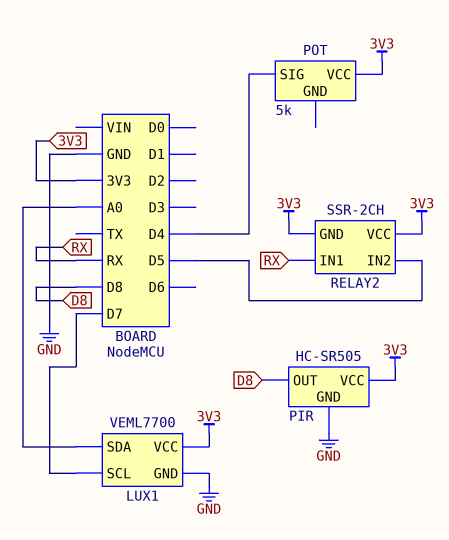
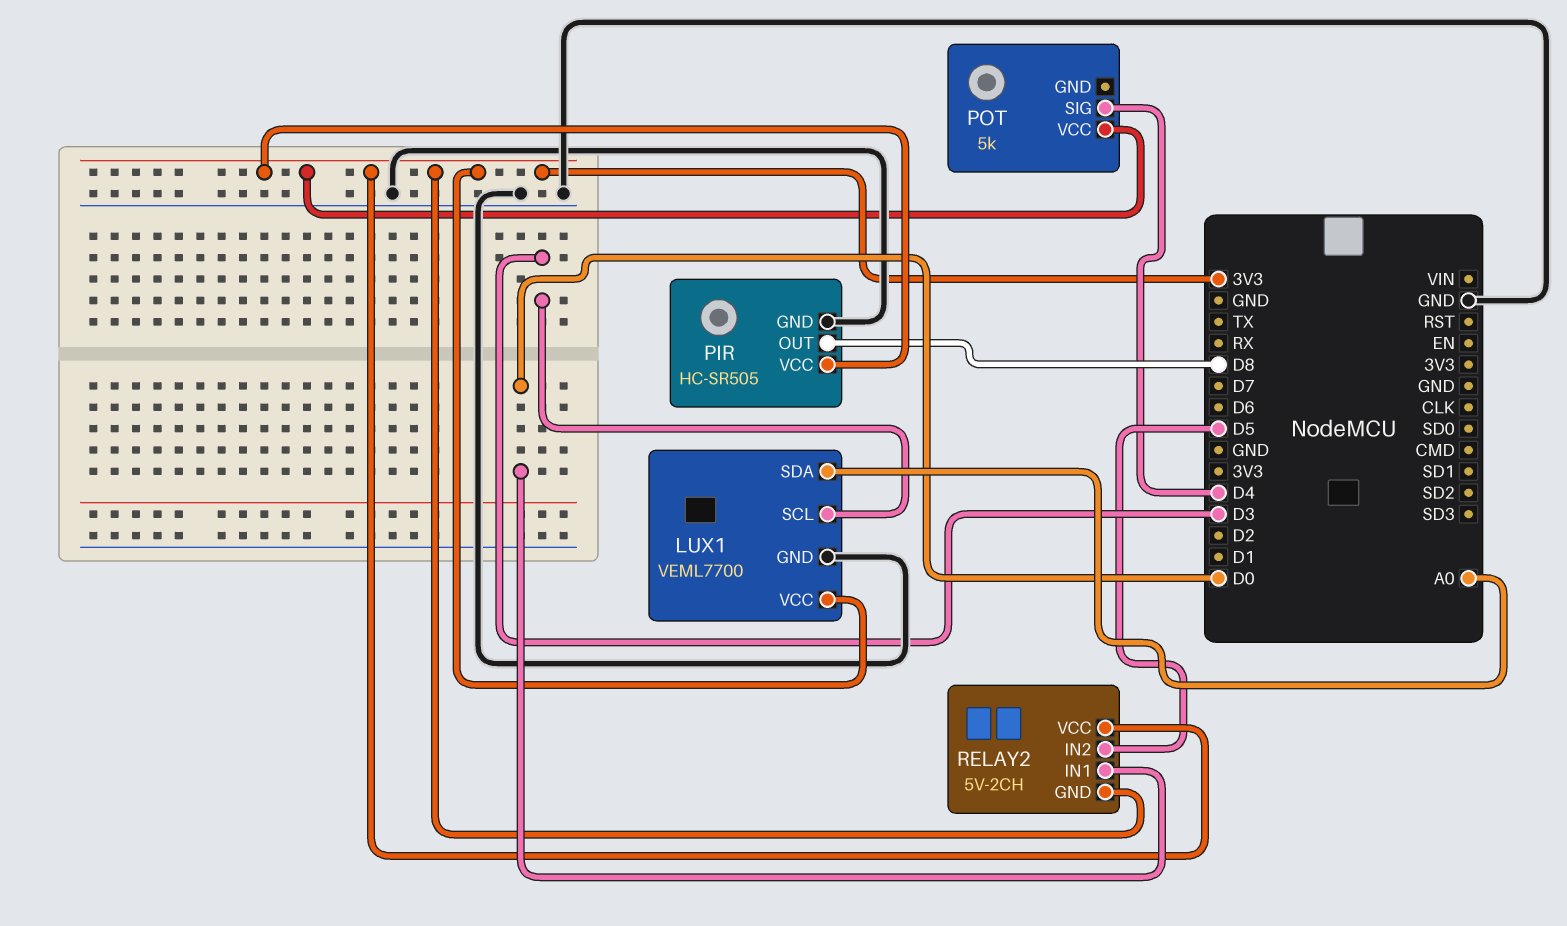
LUX1 pin SCL: D7 -> D3
RELAY2: SSR-2CH -> 5V-2CH
RELAY2 pin IN1: RX -> D0

